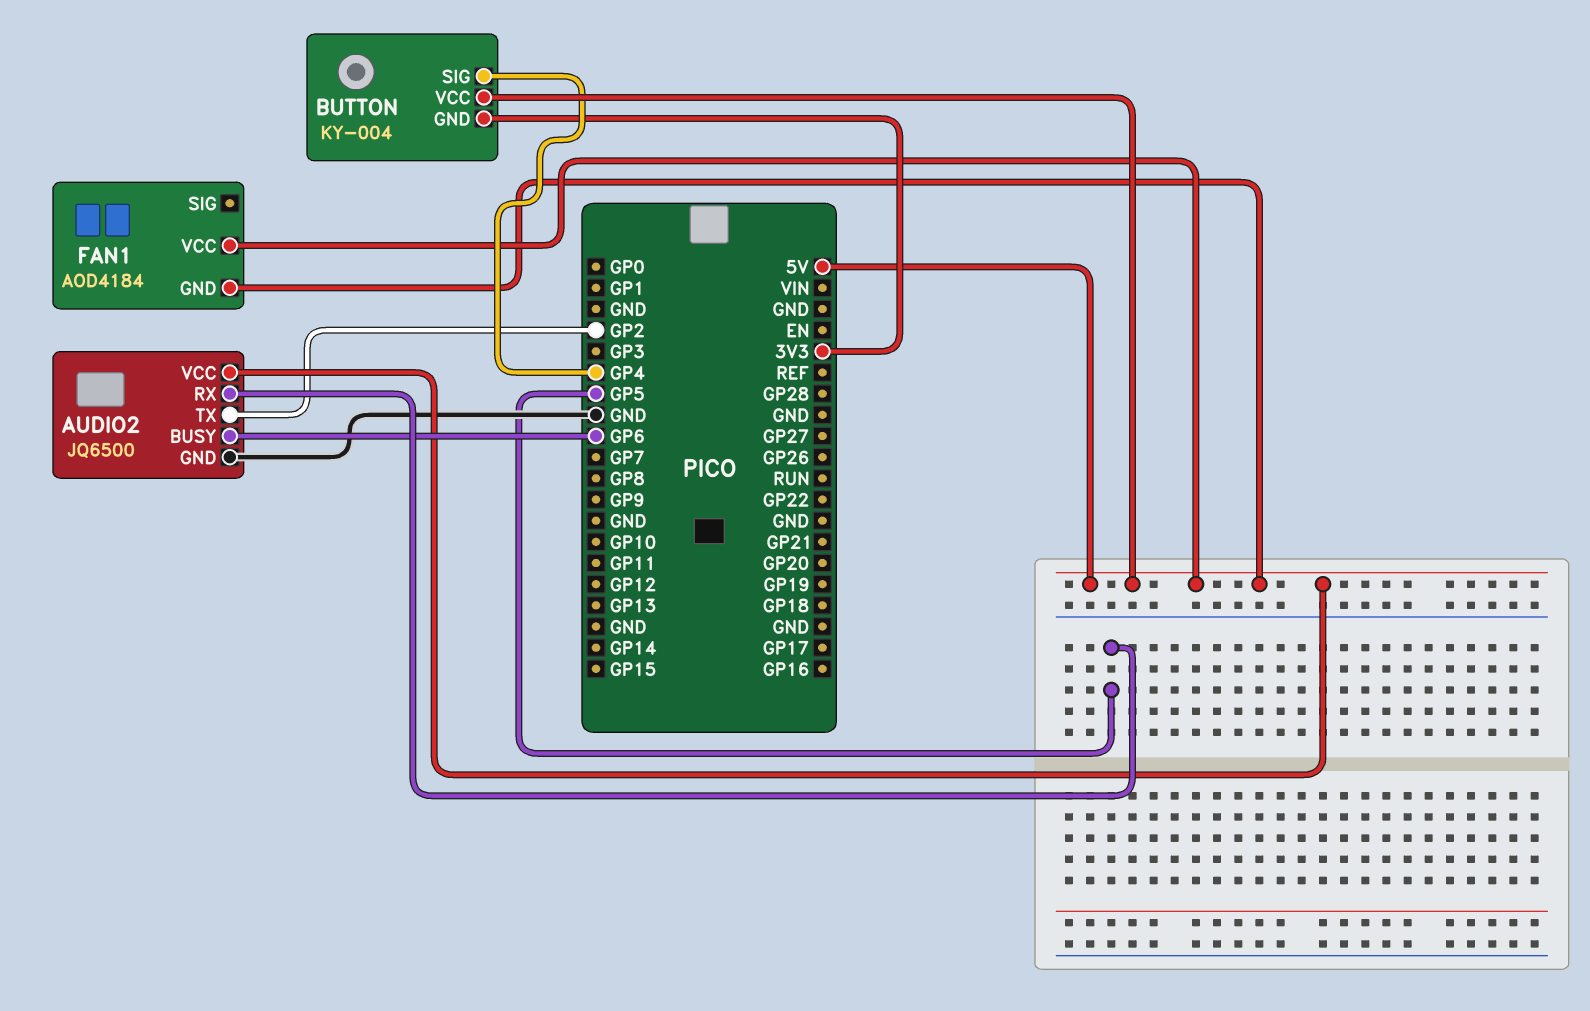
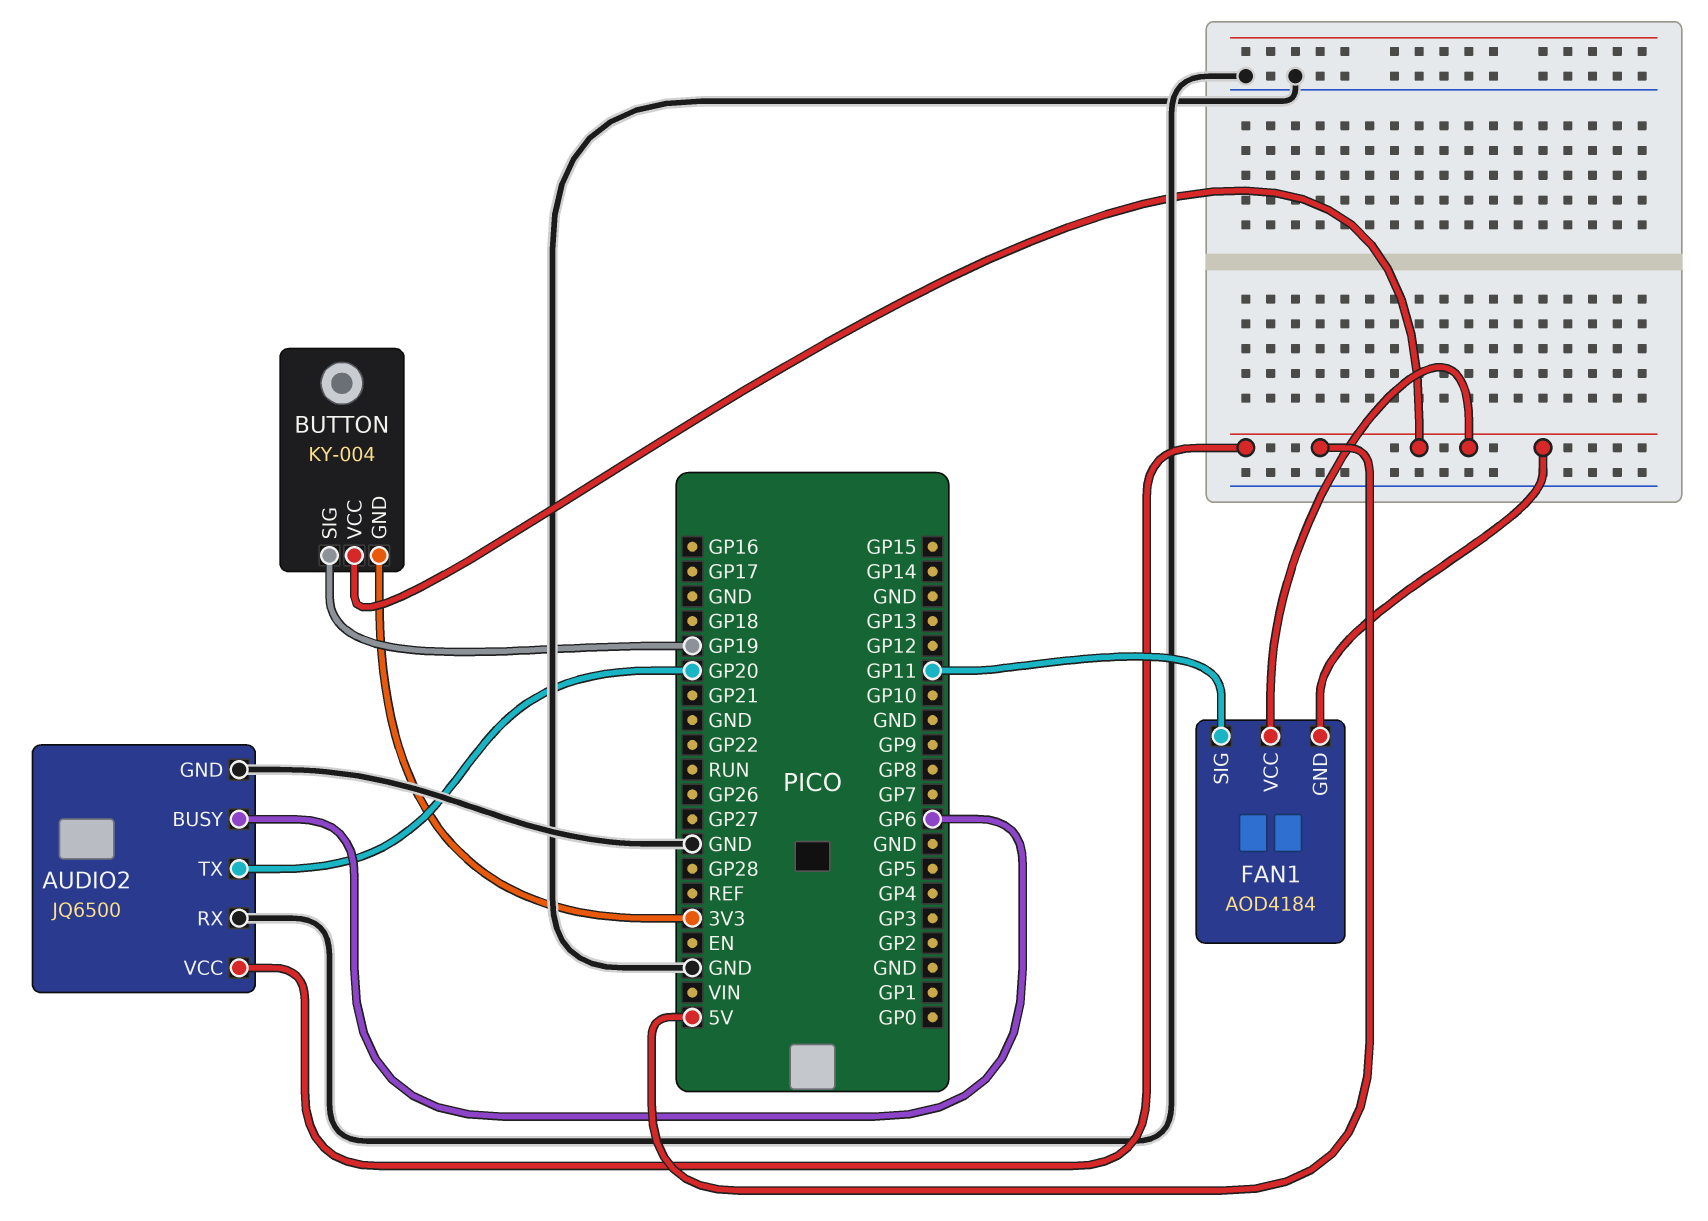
AUDIO2 pin RX: GP5 -> GND
AUDIO2 pin TX: GP2 -> GP20
BUTTON pin SIG: GP4 -> GP19
FAN1 pin SIG: none -> GP11

